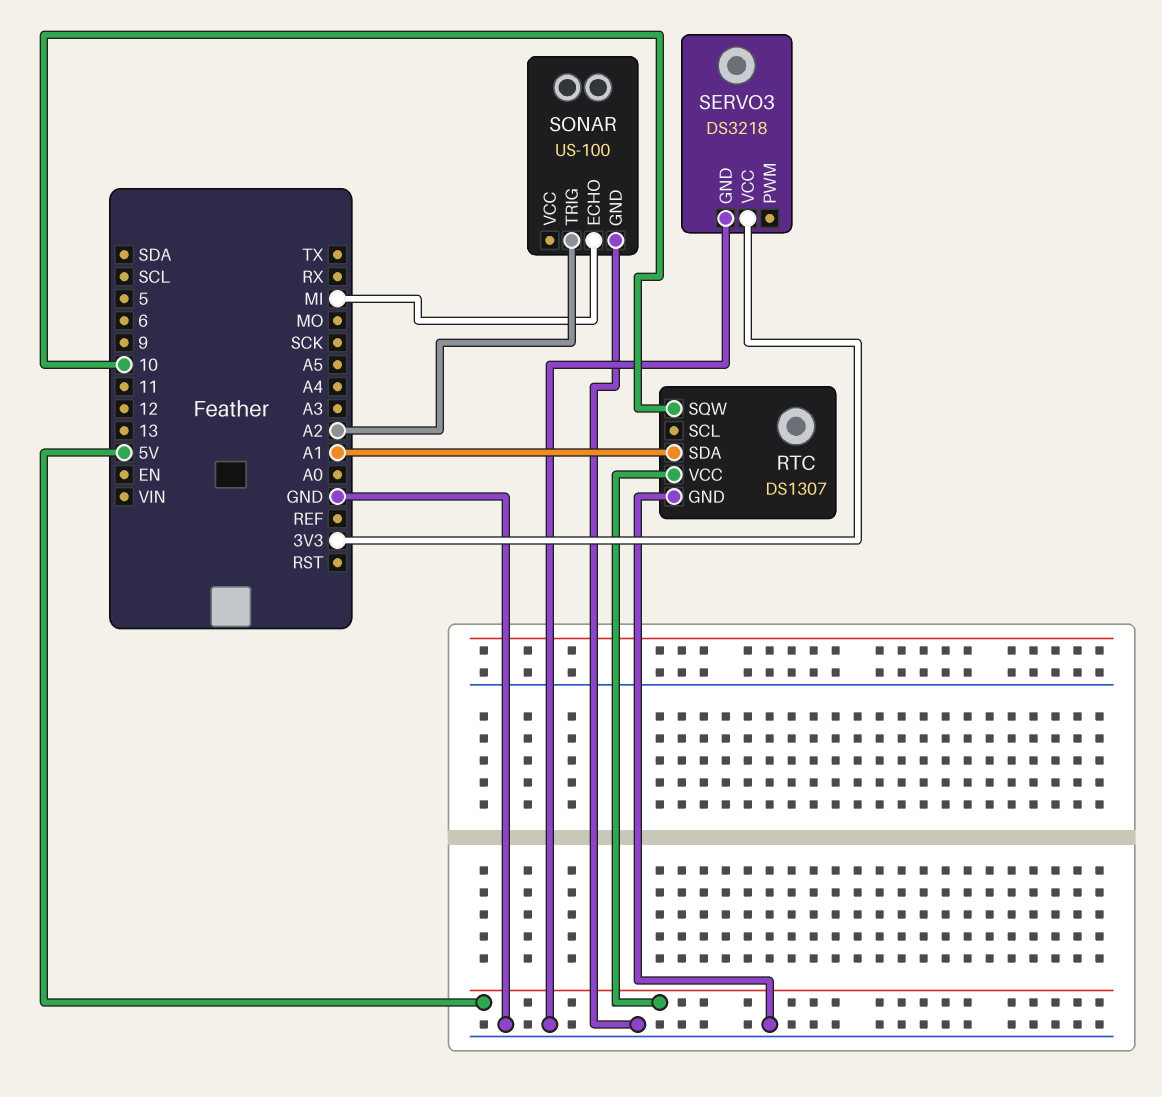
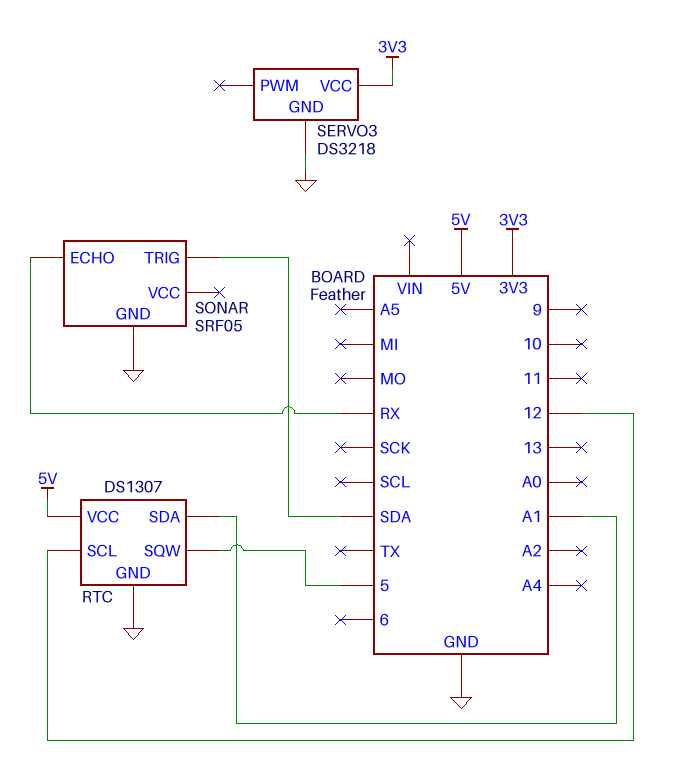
RTC pin SCL: none -> 12
RTC pin SQW: 10 -> 5
SONAR: US-100 -> SRF05
SONAR pin ECHO: MI -> RX
SONAR pin TRIG: A2 -> SDA

